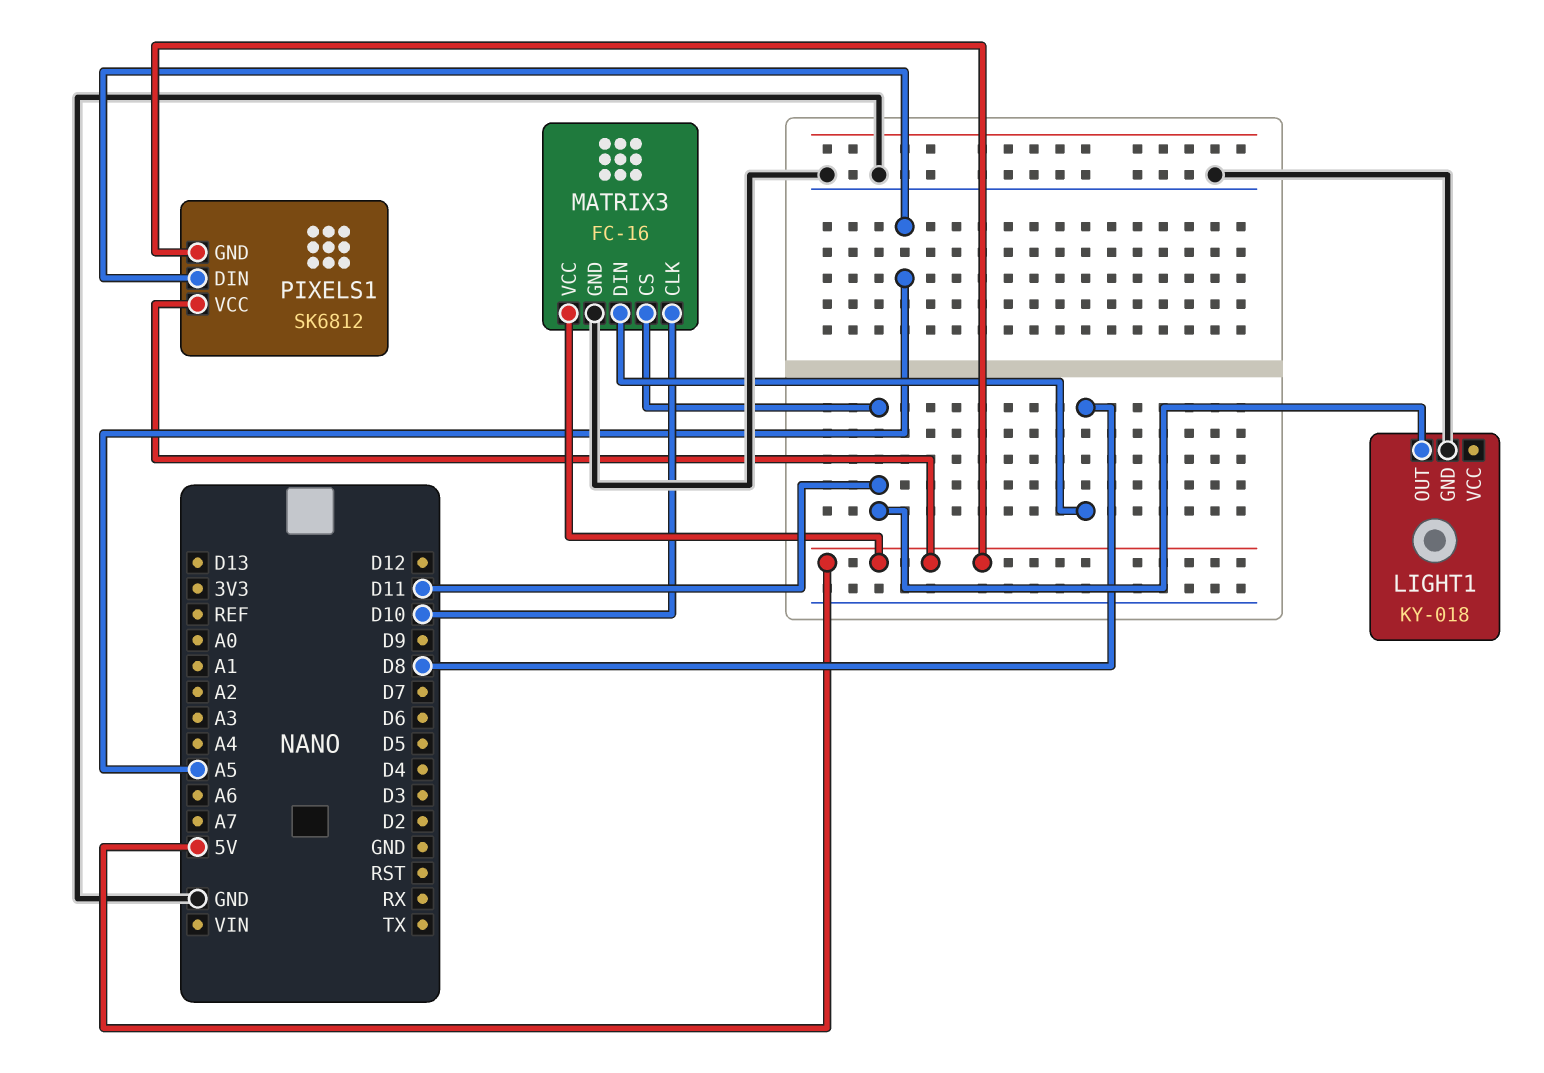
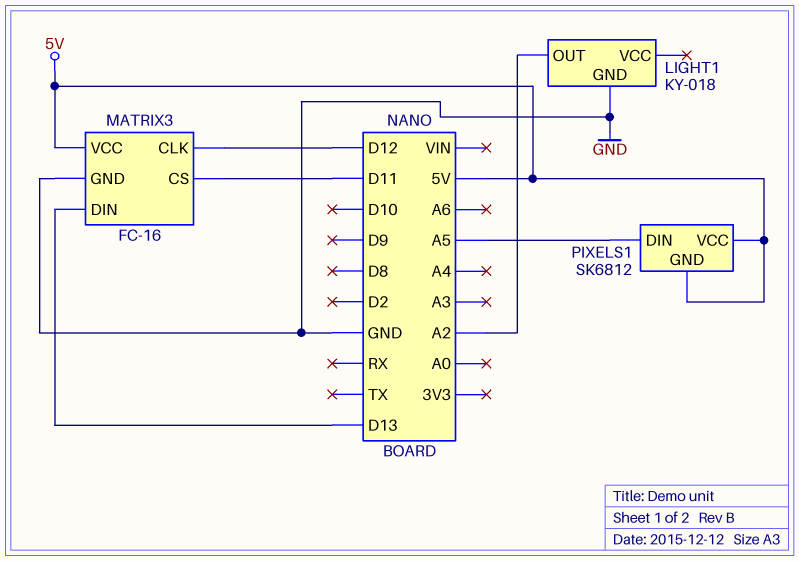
LIGHT1 pin OUT: D11 -> A2
MATRIX3 pin CLK: D10 -> D12
MATRIX3 pin DIN: D8 -> D13

